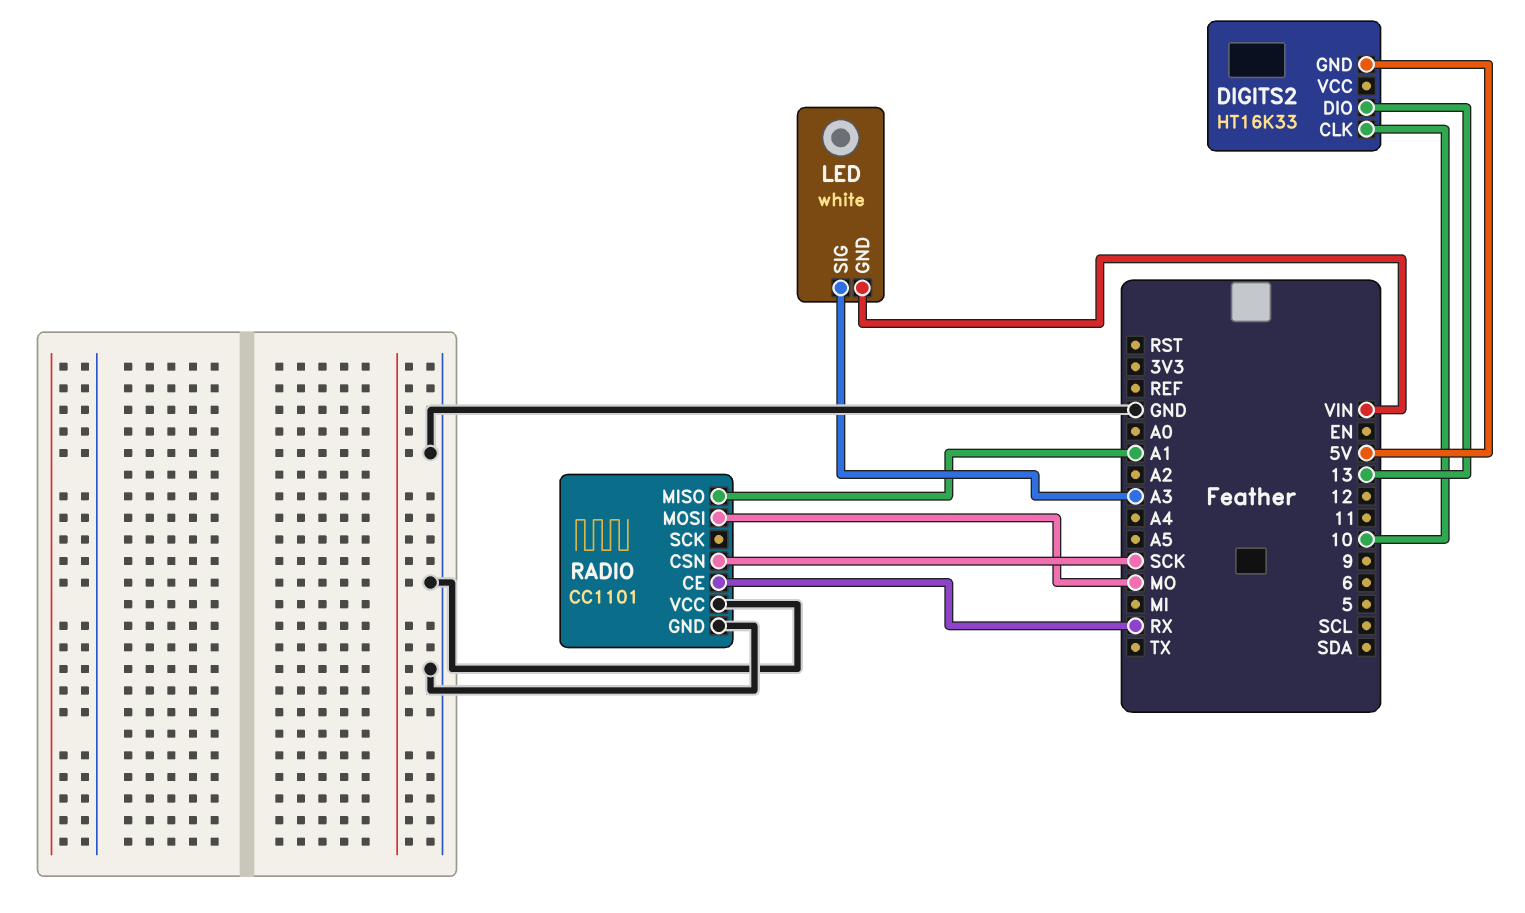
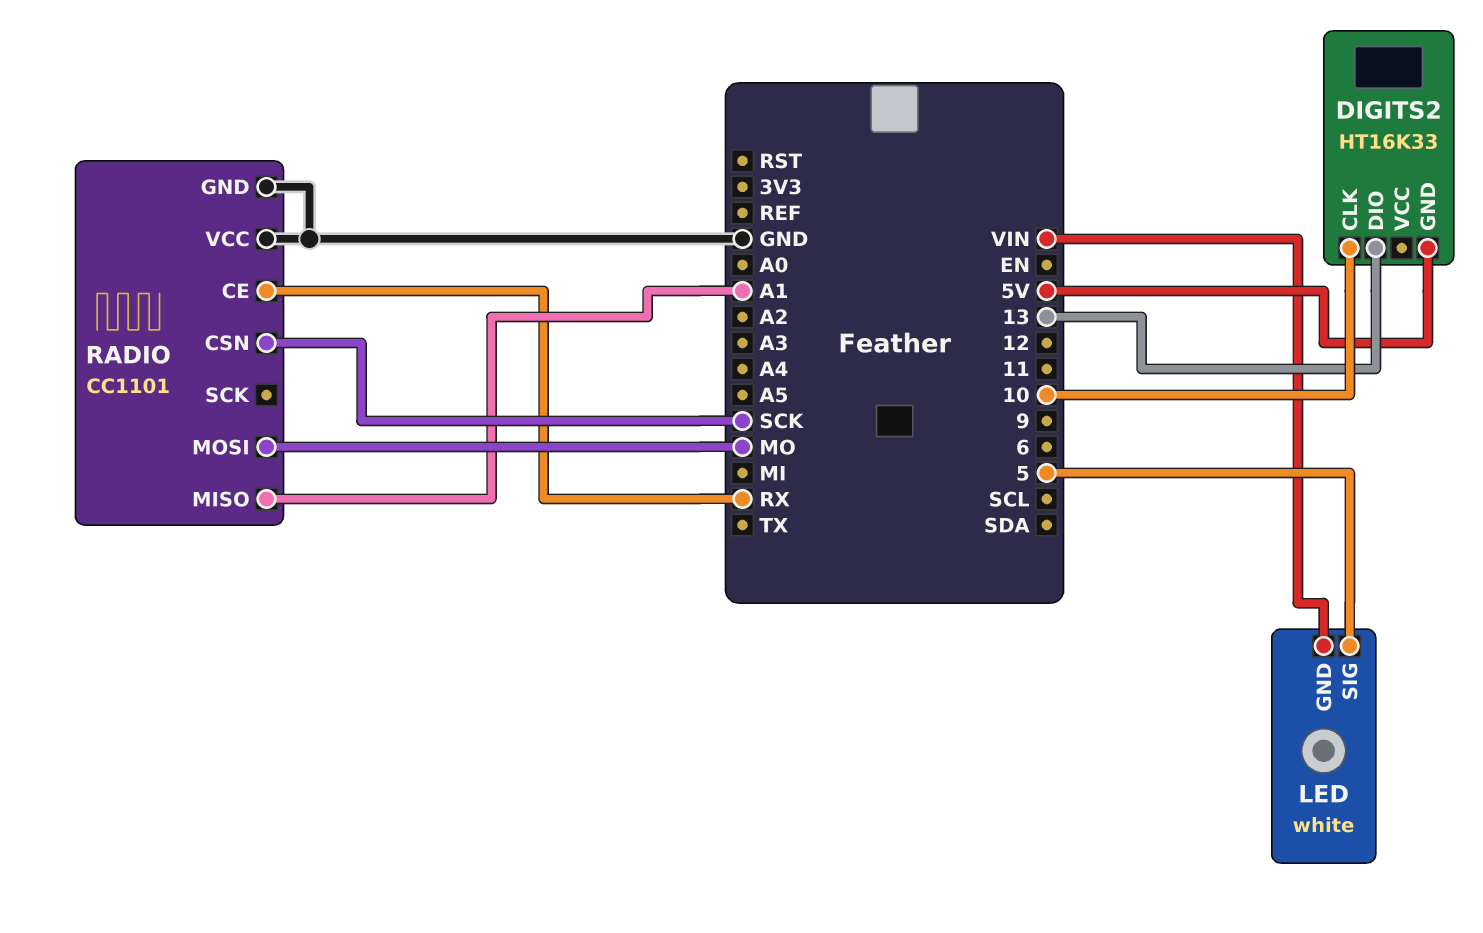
LED pin SIG: A3 -> 5

